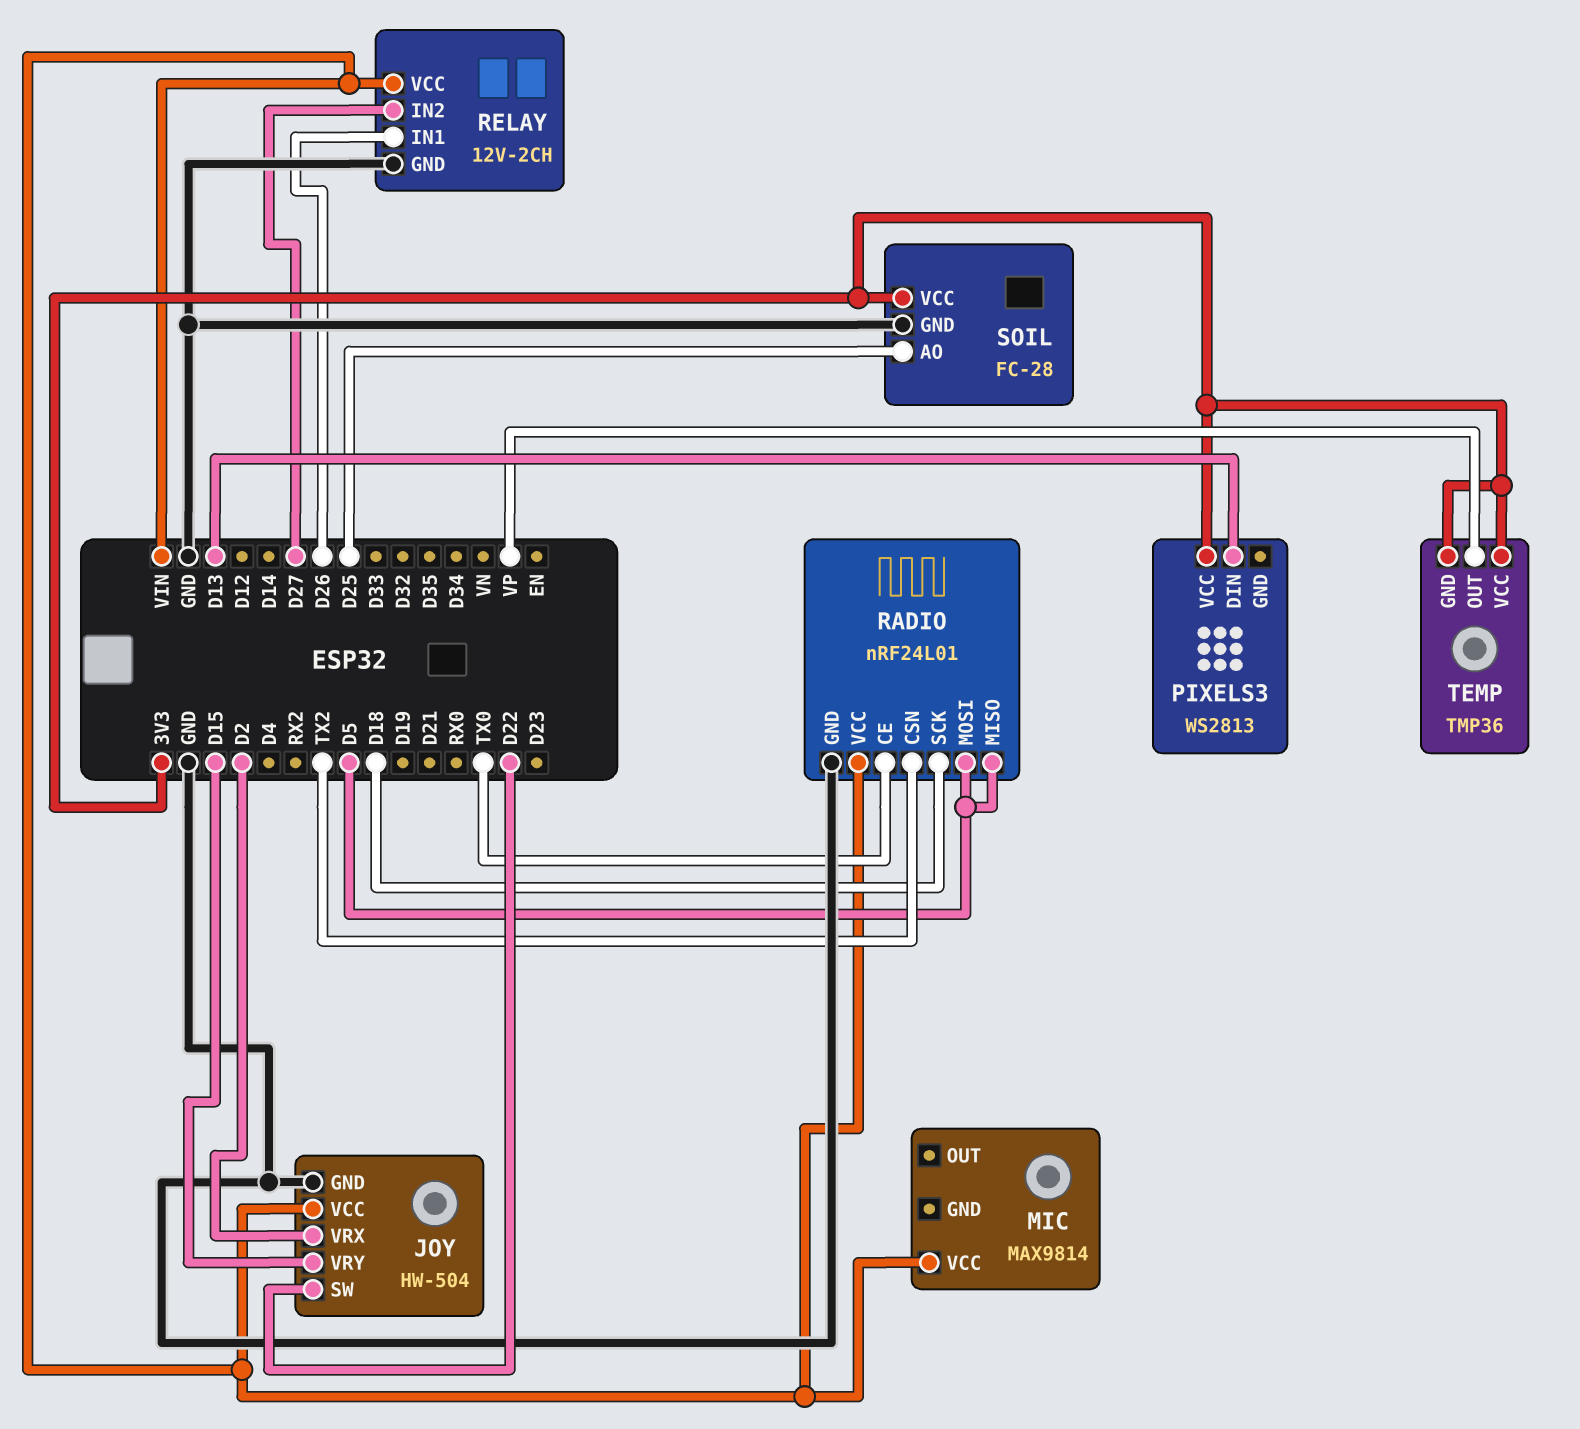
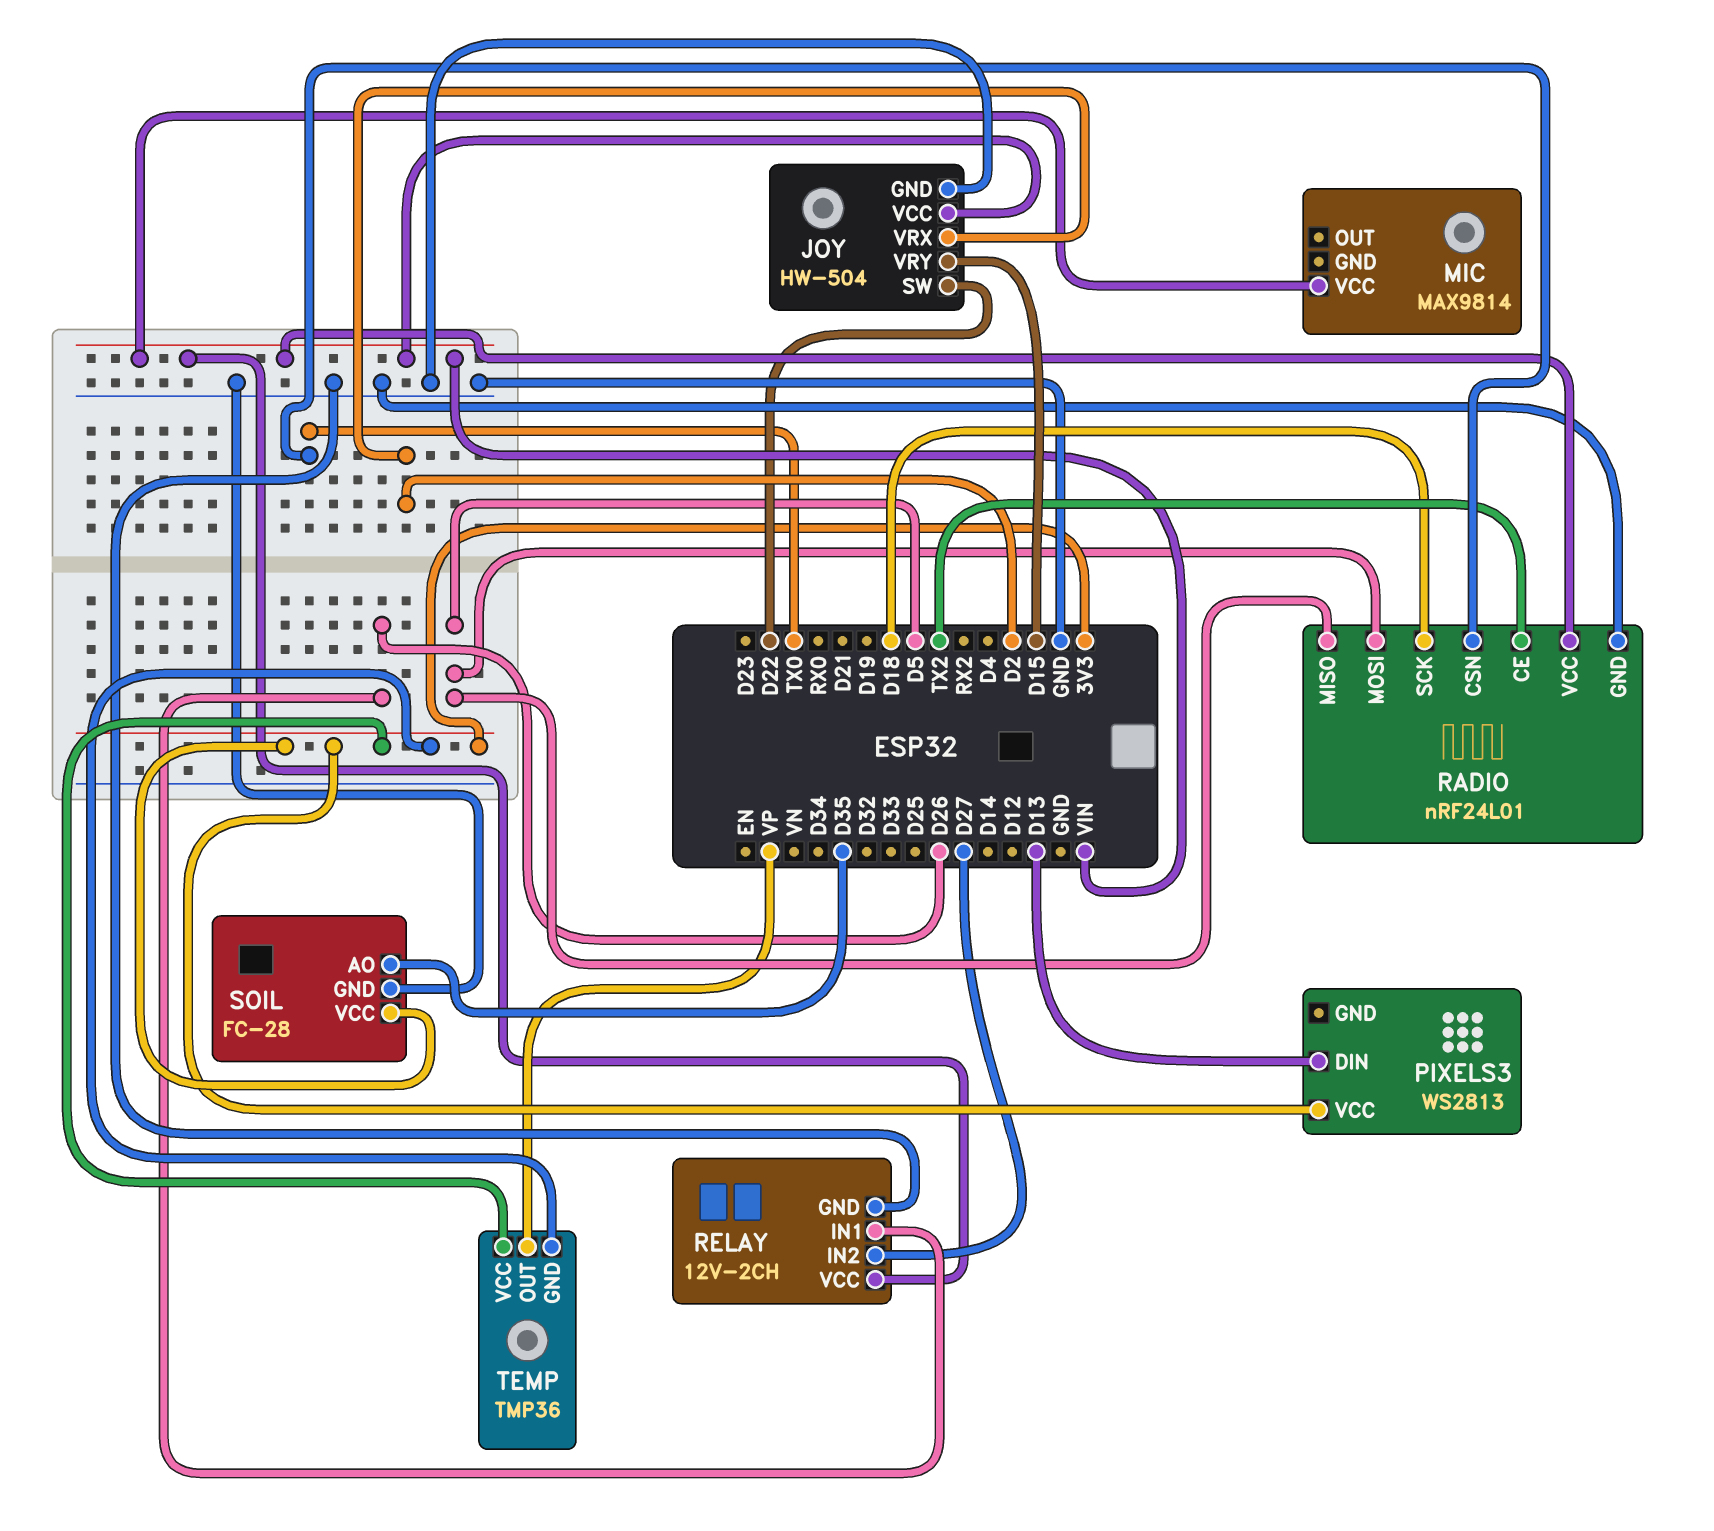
RADIO pin CE: TX0 -> TX2
RADIO pin CSN: TX2 -> TX0
SOIL pin AO: D25 -> D35

